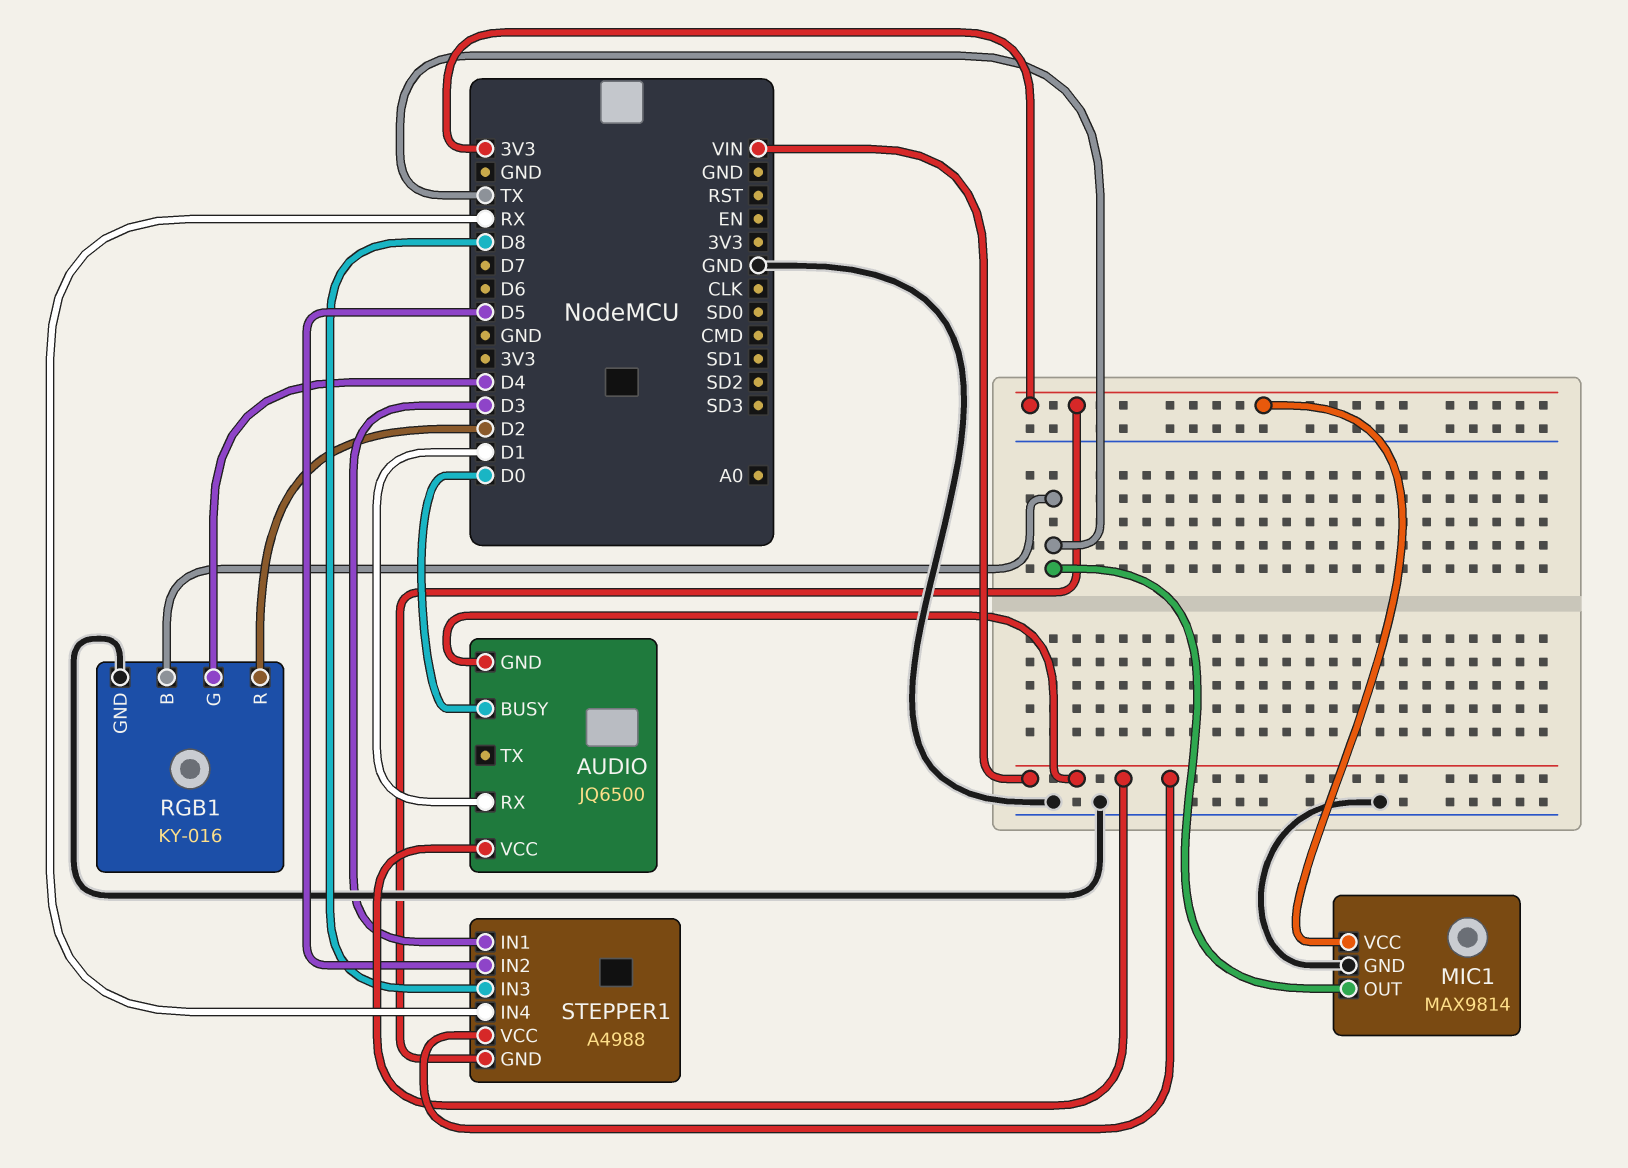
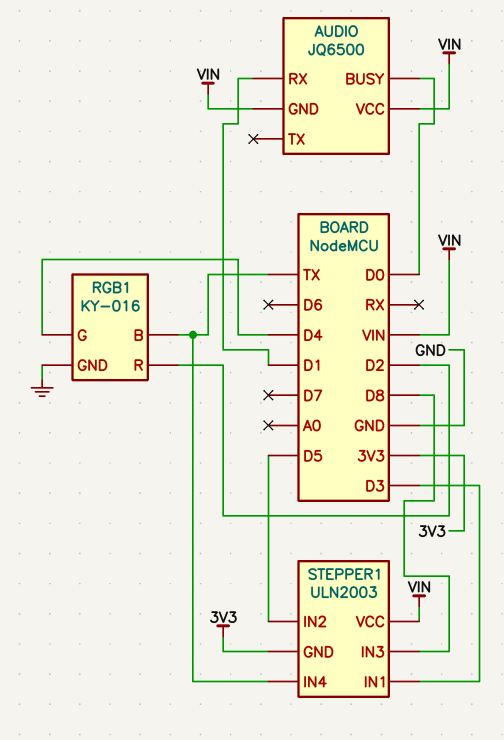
MIC1: MAX9814 -> none
MIC1 pin GND: GND -> none
MIC1 pin OUT: TX -> none
MIC1 pin VCC: 3V3 -> none
STEPPER1: A4988 -> ULN2003
STEPPER1 pin IN4: RX -> TX

